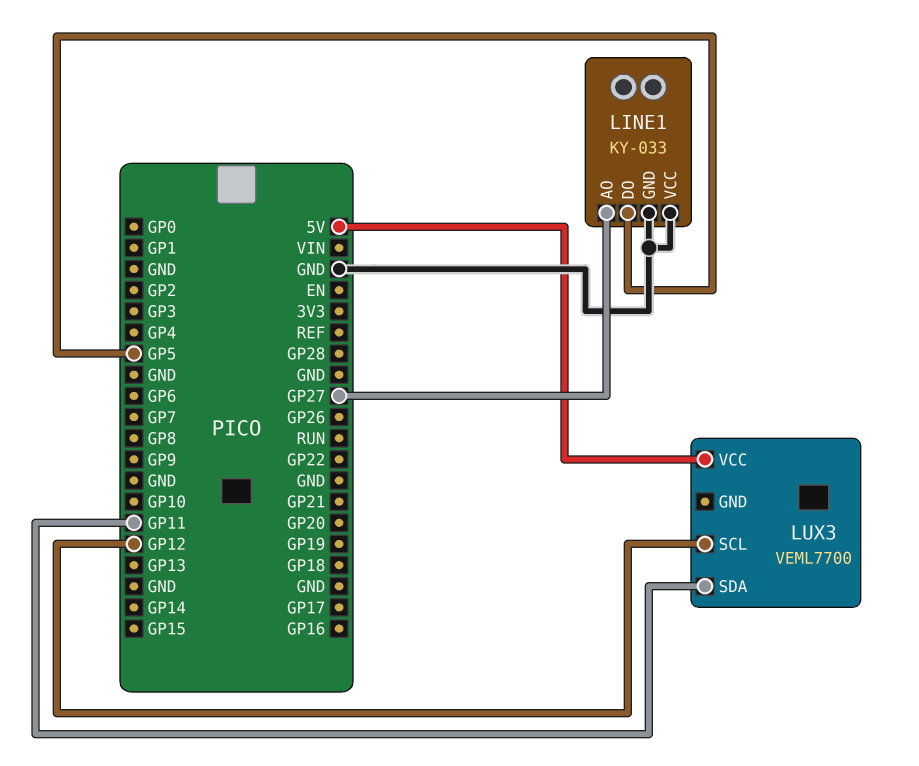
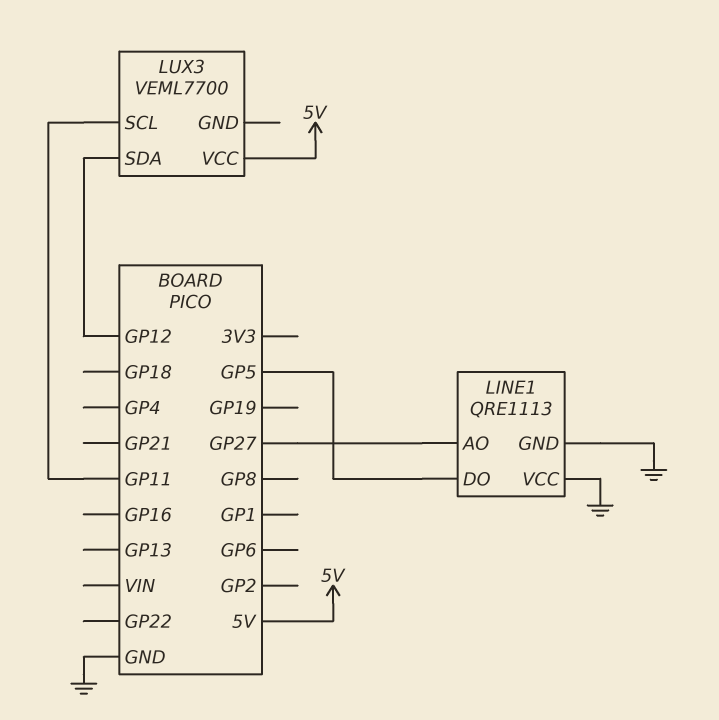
LINE1: KY-033 -> QRE1113
LUX3 pin SCL: GP12 -> GP11
LUX3 pin SDA: GP11 -> GP12

